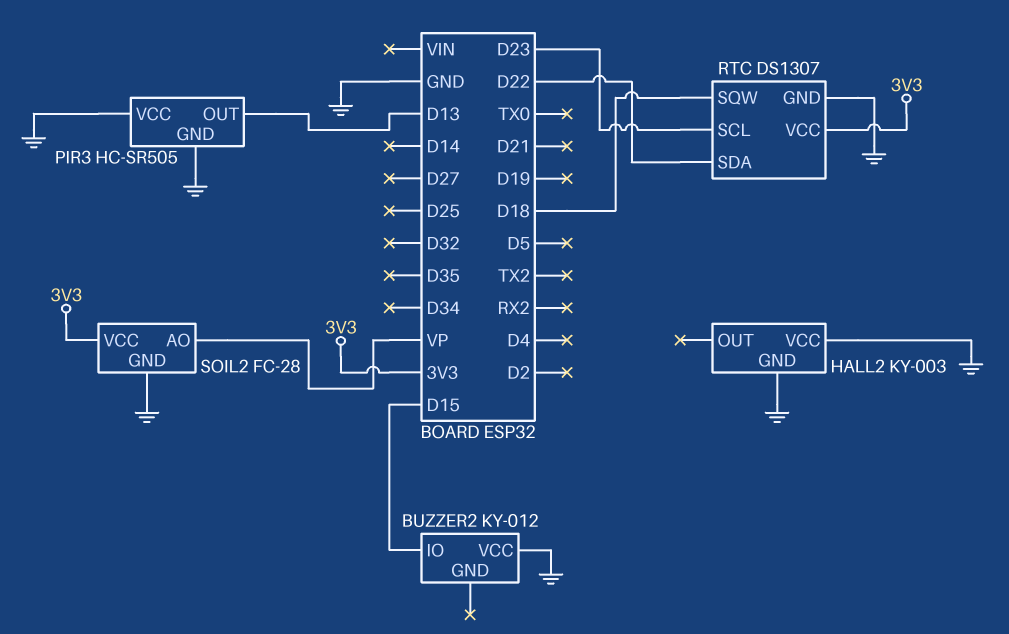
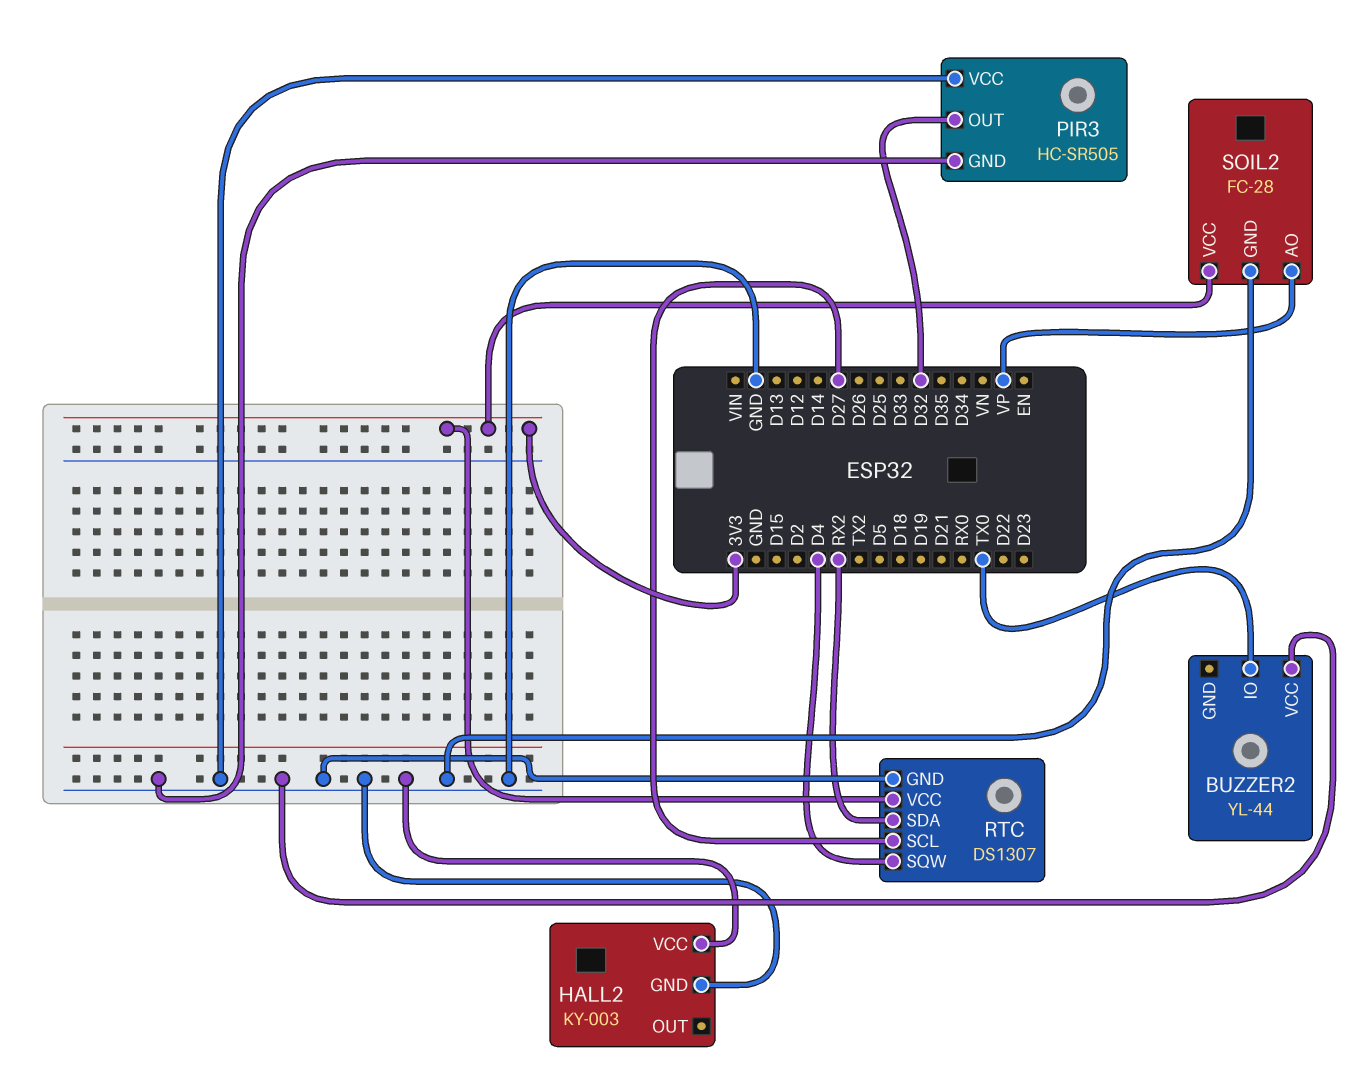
BUZZER2: KY-012 -> YL-44
BUZZER2 pin IO: D15 -> TX0
PIR3 pin OUT: D13 -> D32
RTC pin SCL: D23 -> D27
RTC pin SDA: D22 -> RX2
RTC pin SQW: D18 -> D4

